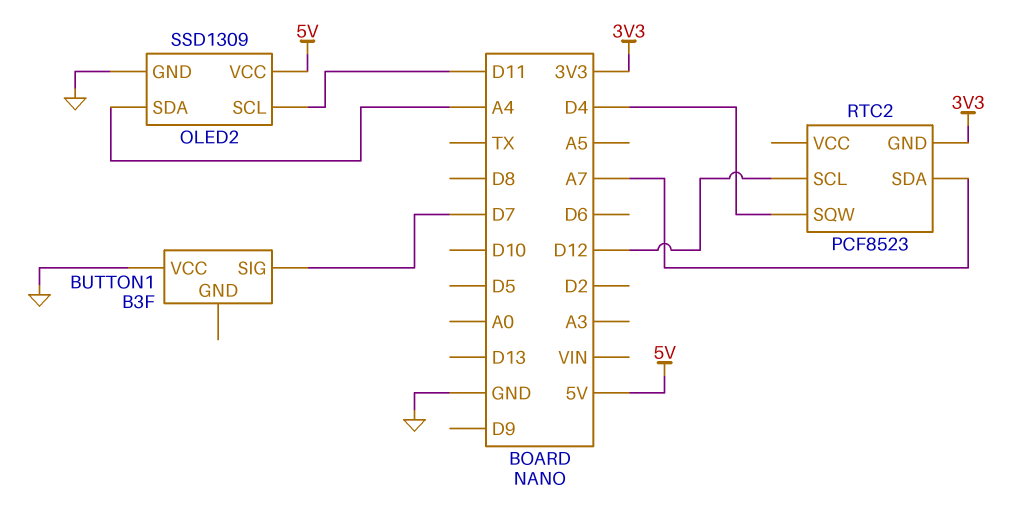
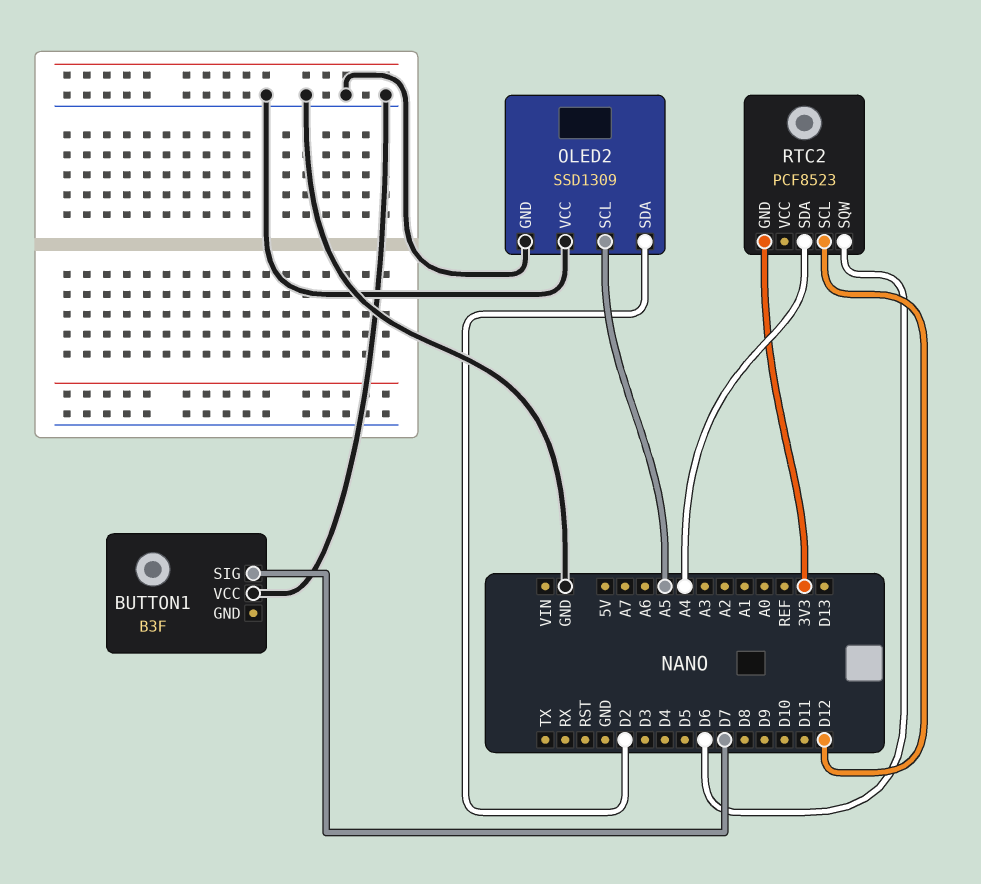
OLED2 pin SCL: D11 -> A5
OLED2 pin SDA: A4 -> D2
OLED2 pin VCC: 5V -> GND
RTC2 pin SDA: A7 -> A4
RTC2 pin SQW: D4 -> D6

